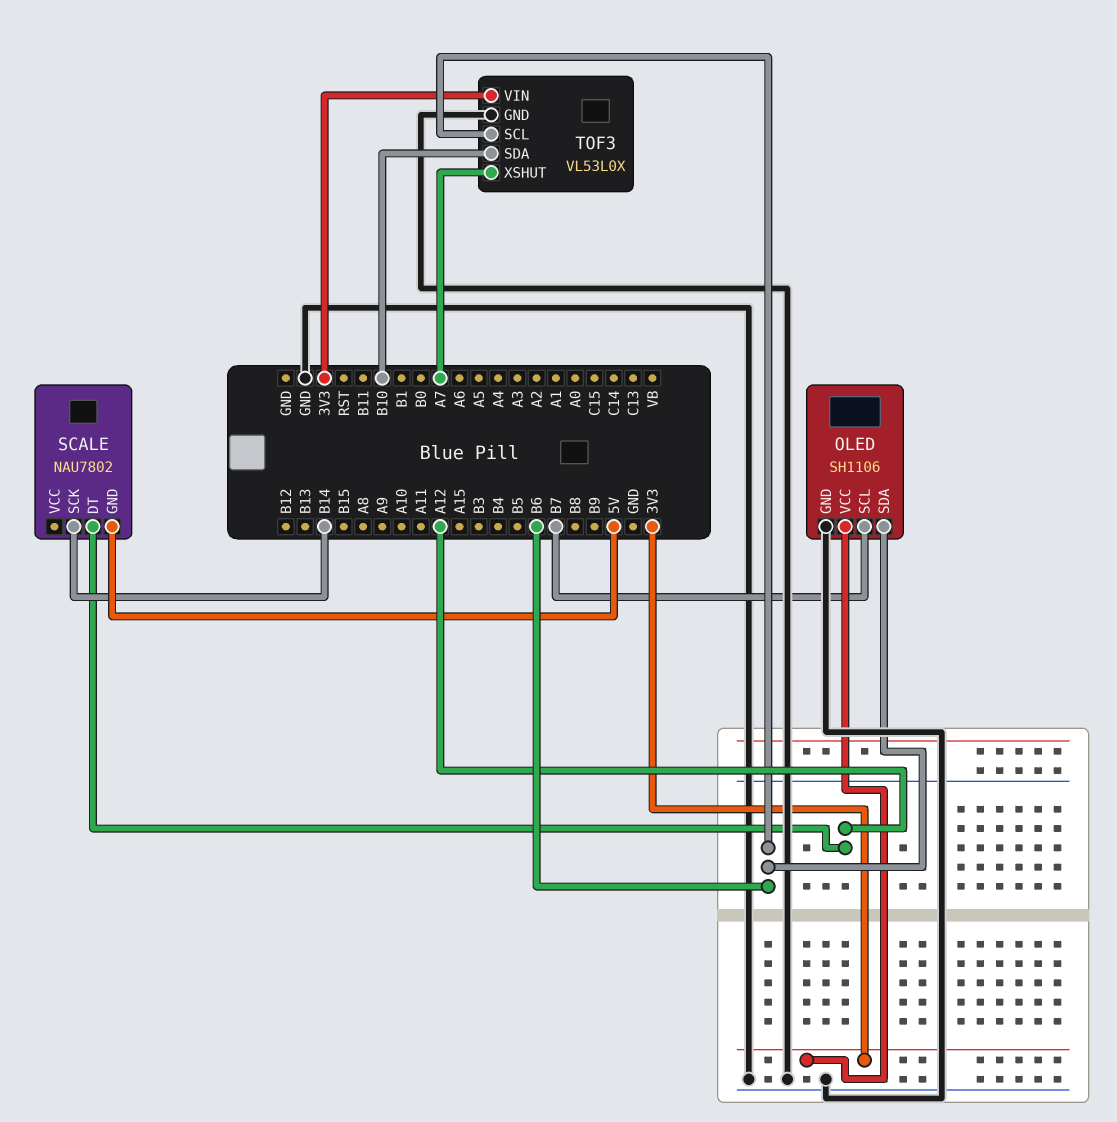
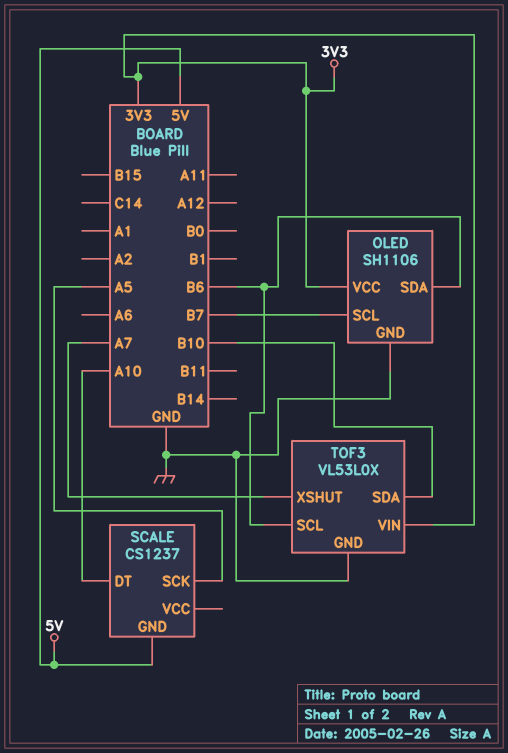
SCALE: NAU7802 -> CS1237
SCALE pin DT: A12 -> A10
SCALE pin SCK: B14 -> A5

